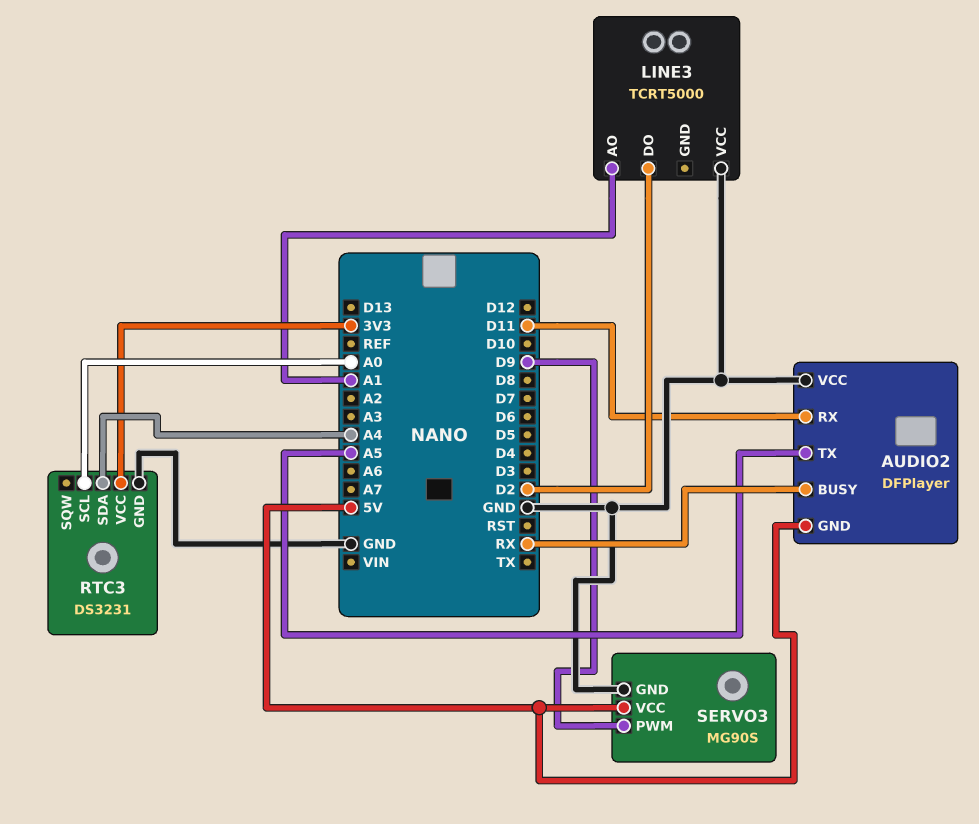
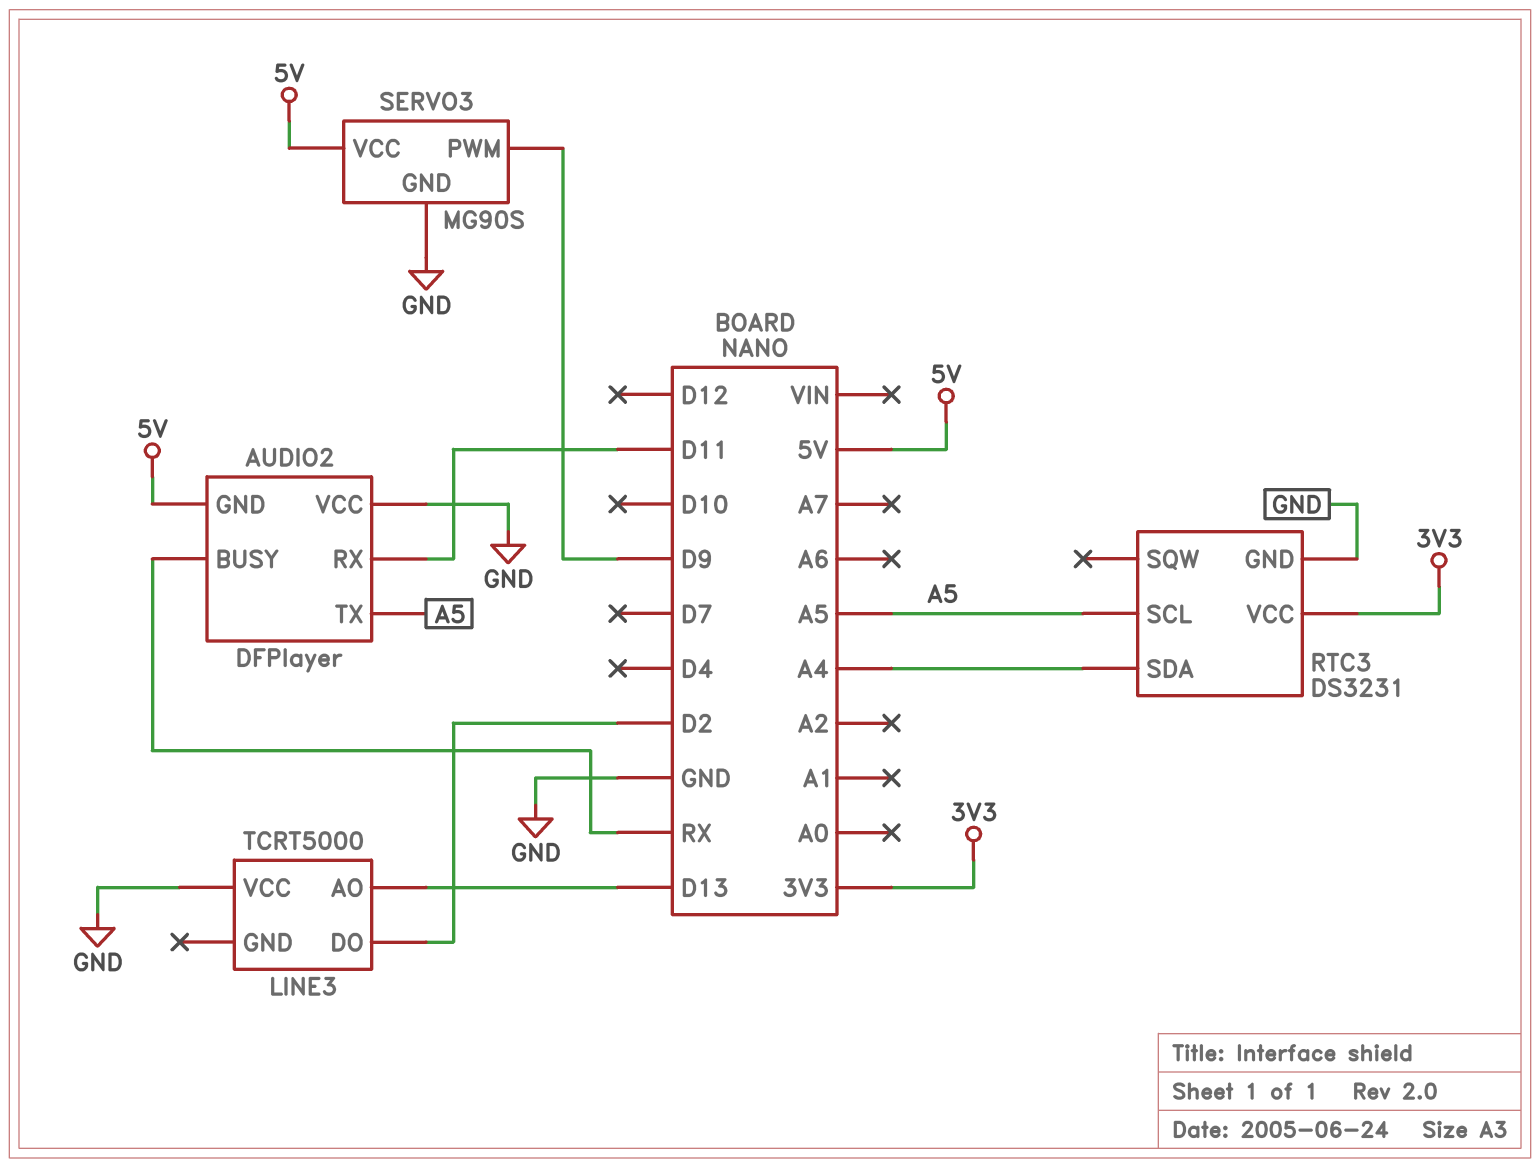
LINE3 pin AO: A1 -> D13
RTC3 pin SCL: A0 -> A5

